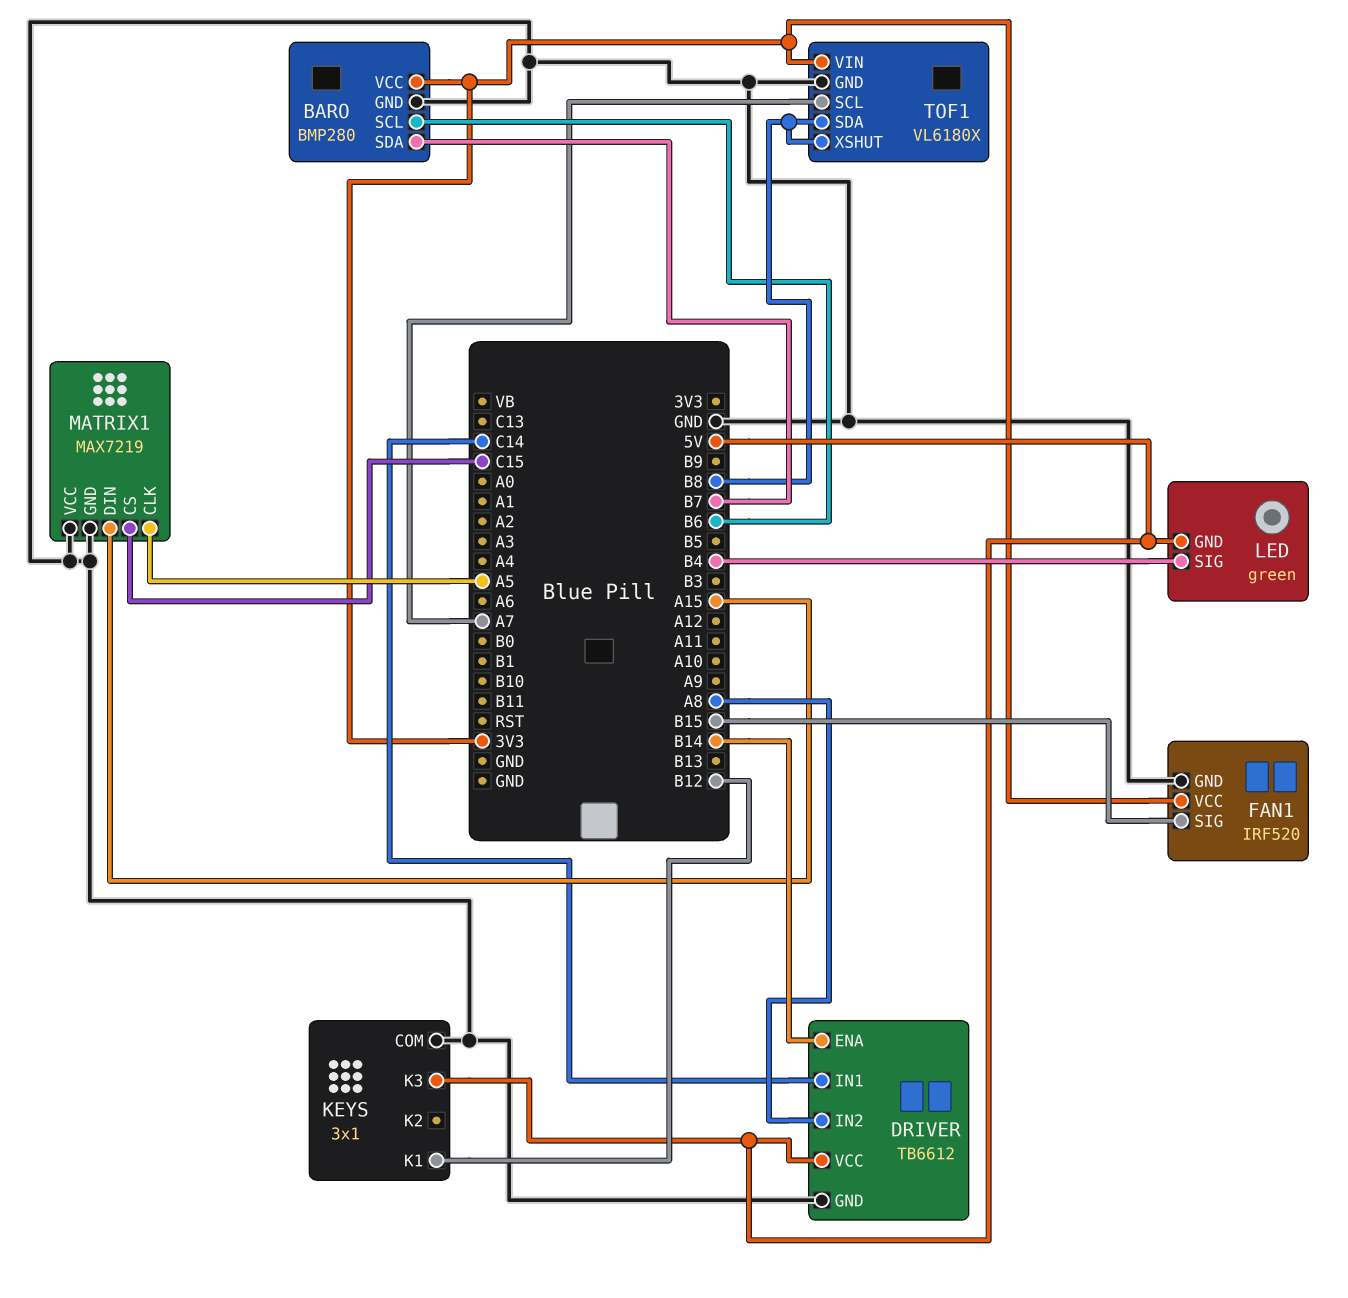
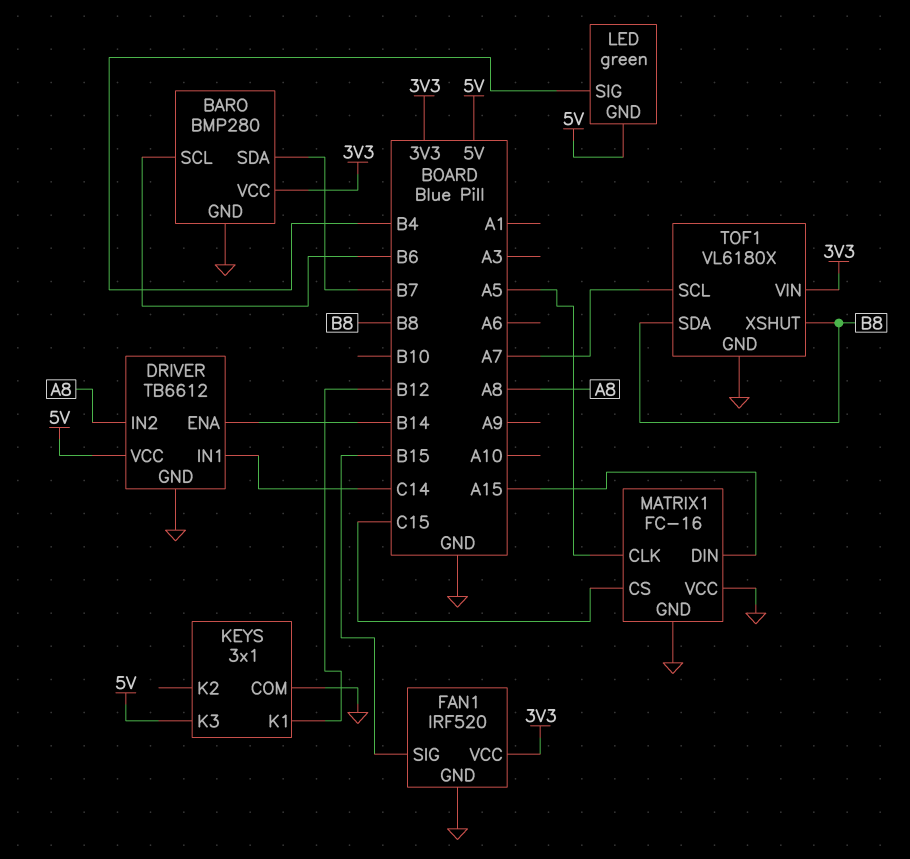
MATRIX1: MAX7219 -> FC-16

